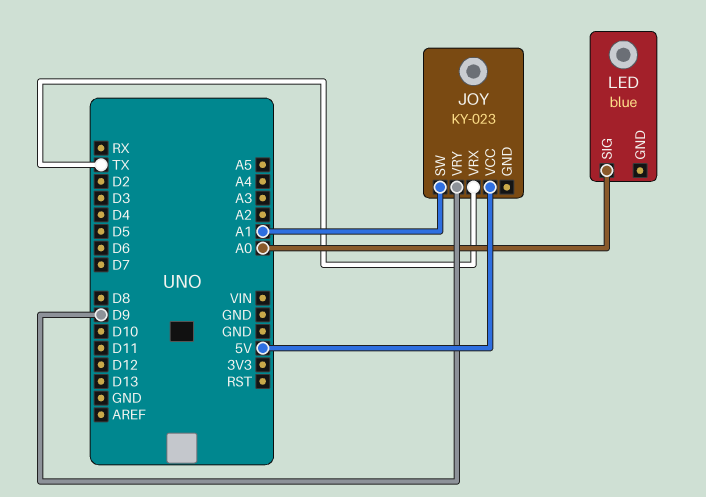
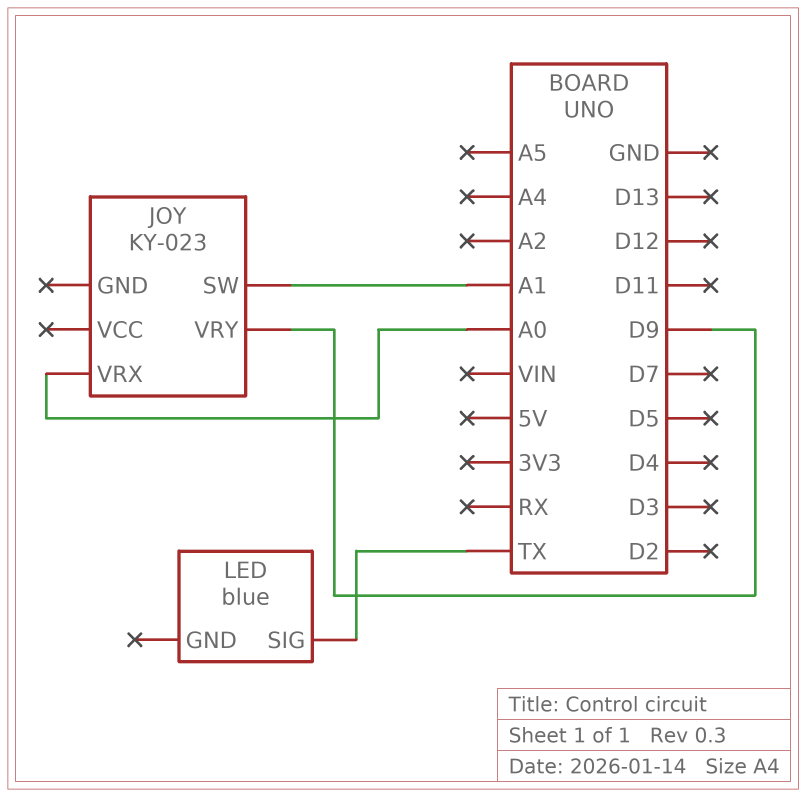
JOY pin VCC: 5V -> none
JOY pin VRX: TX -> A0
LED pin SIG: A0 -> TX

